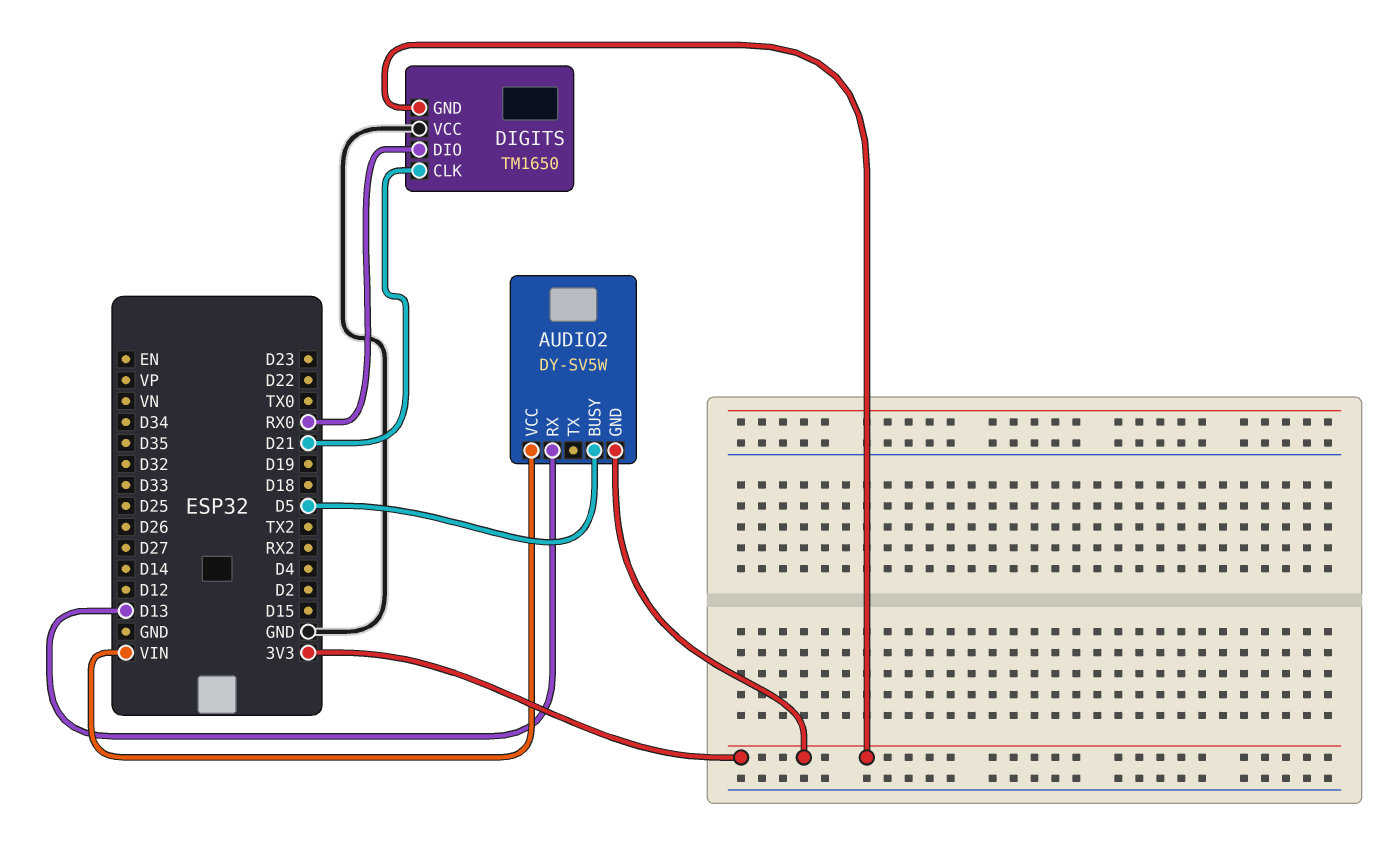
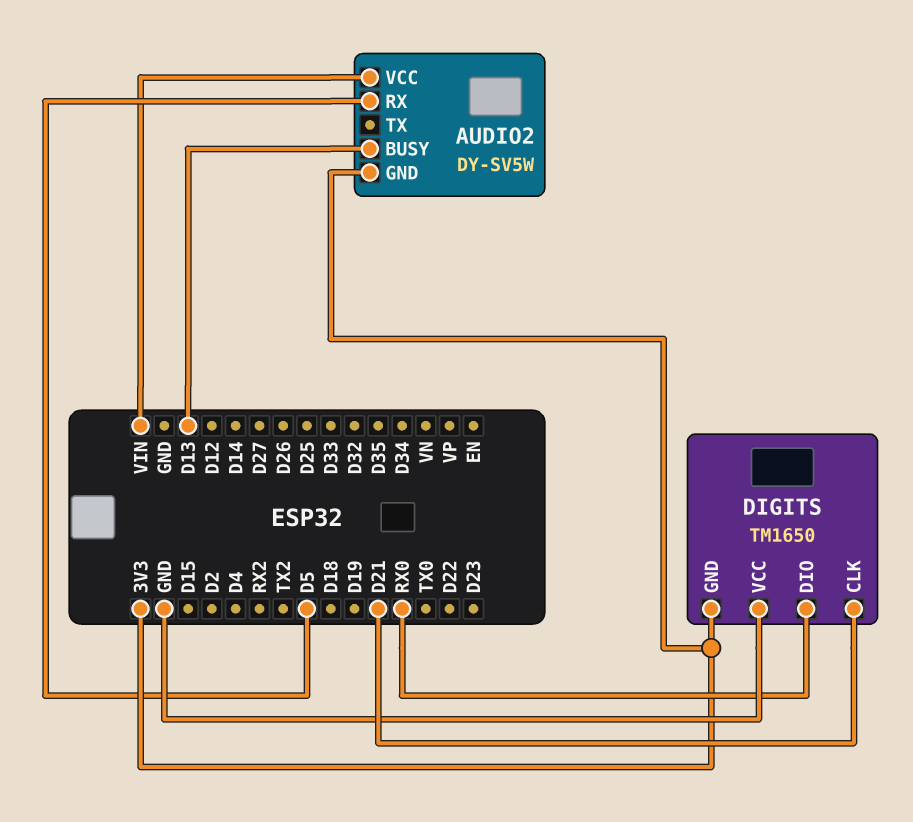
AUDIO2 pin BUSY: D5 -> D13
AUDIO2 pin RX: D13 -> D5

